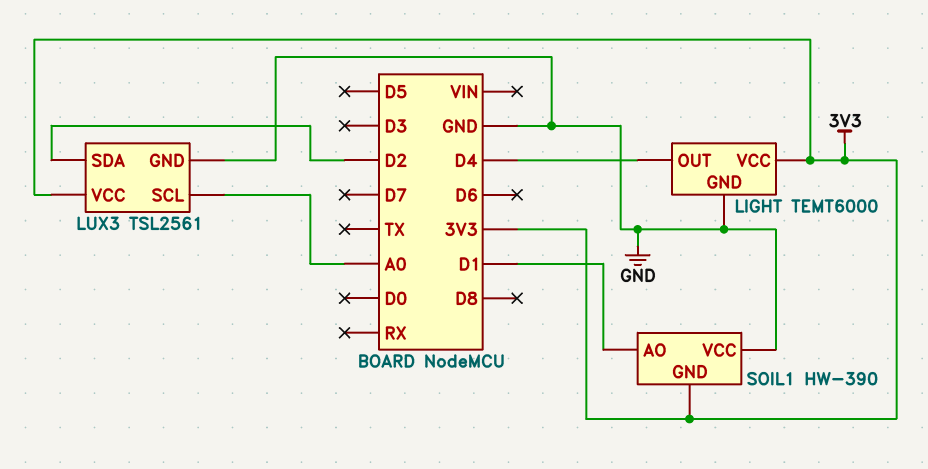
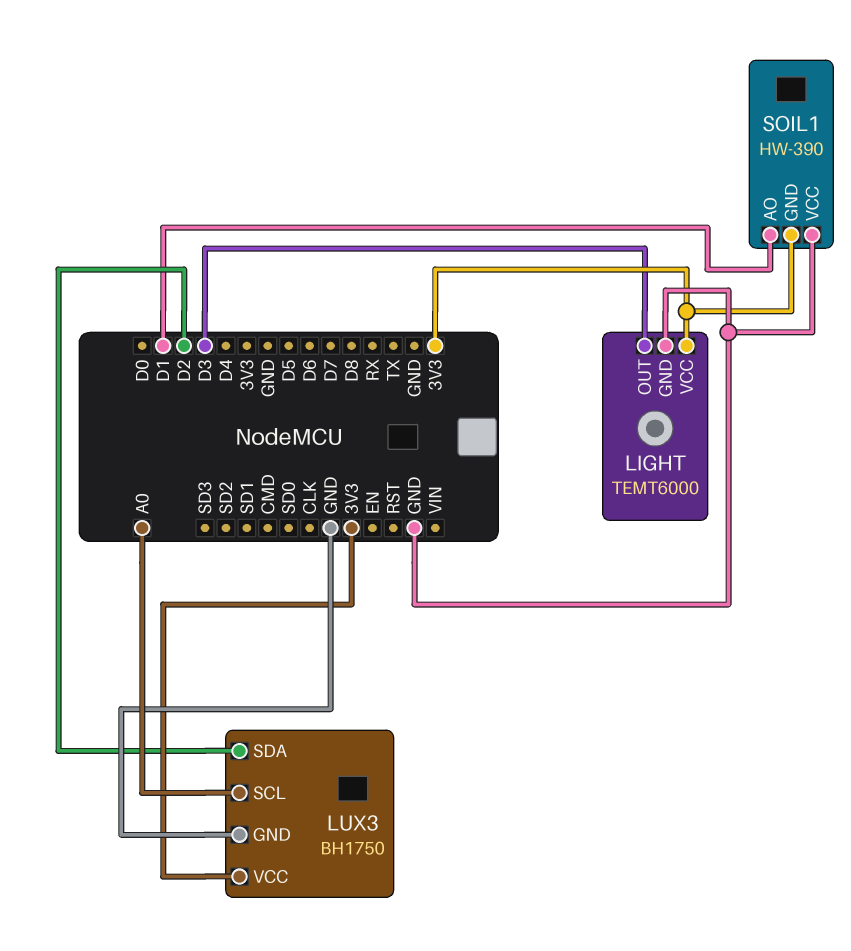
LIGHT pin OUT: D4 -> D3
LUX3: TSL2561 -> BH1750

